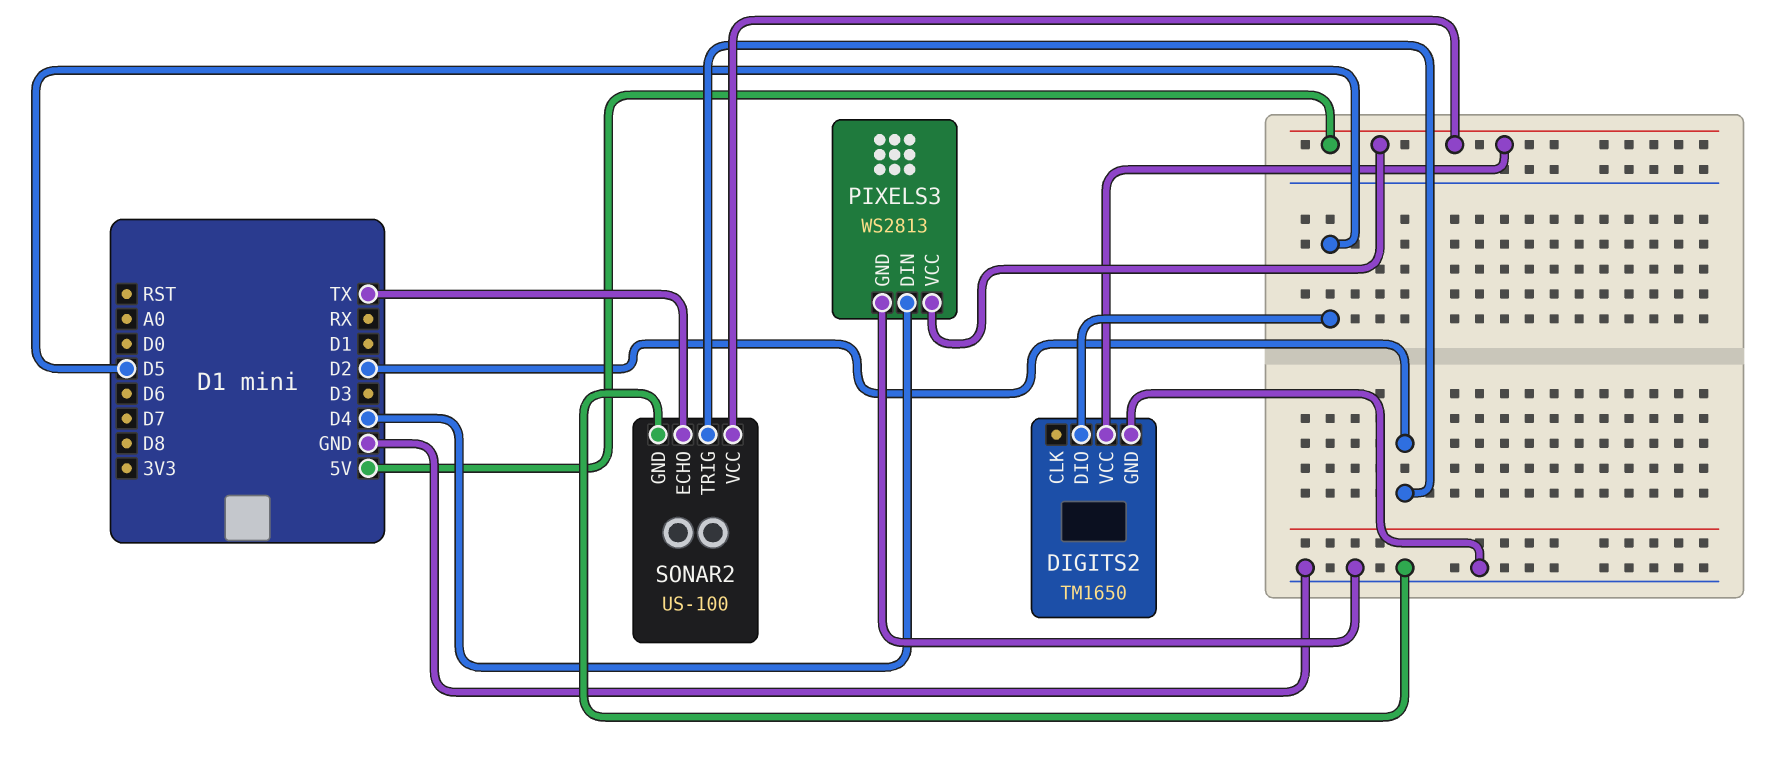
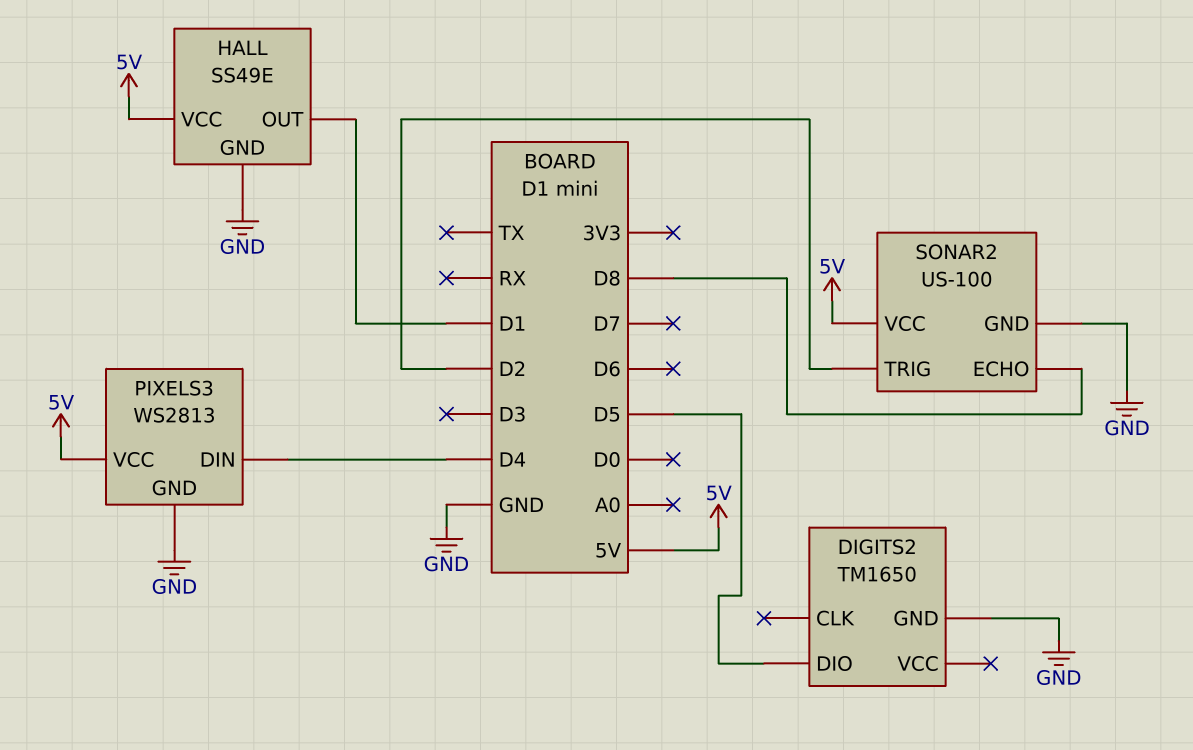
DIGITS2 pin VCC: 5V -> none
HALL: none -> SS49E
HALL pin GND: none -> GND
HALL pin OUT: none -> D1
HALL pin VCC: none -> 5V
SONAR2 pin ECHO: TX -> D8

